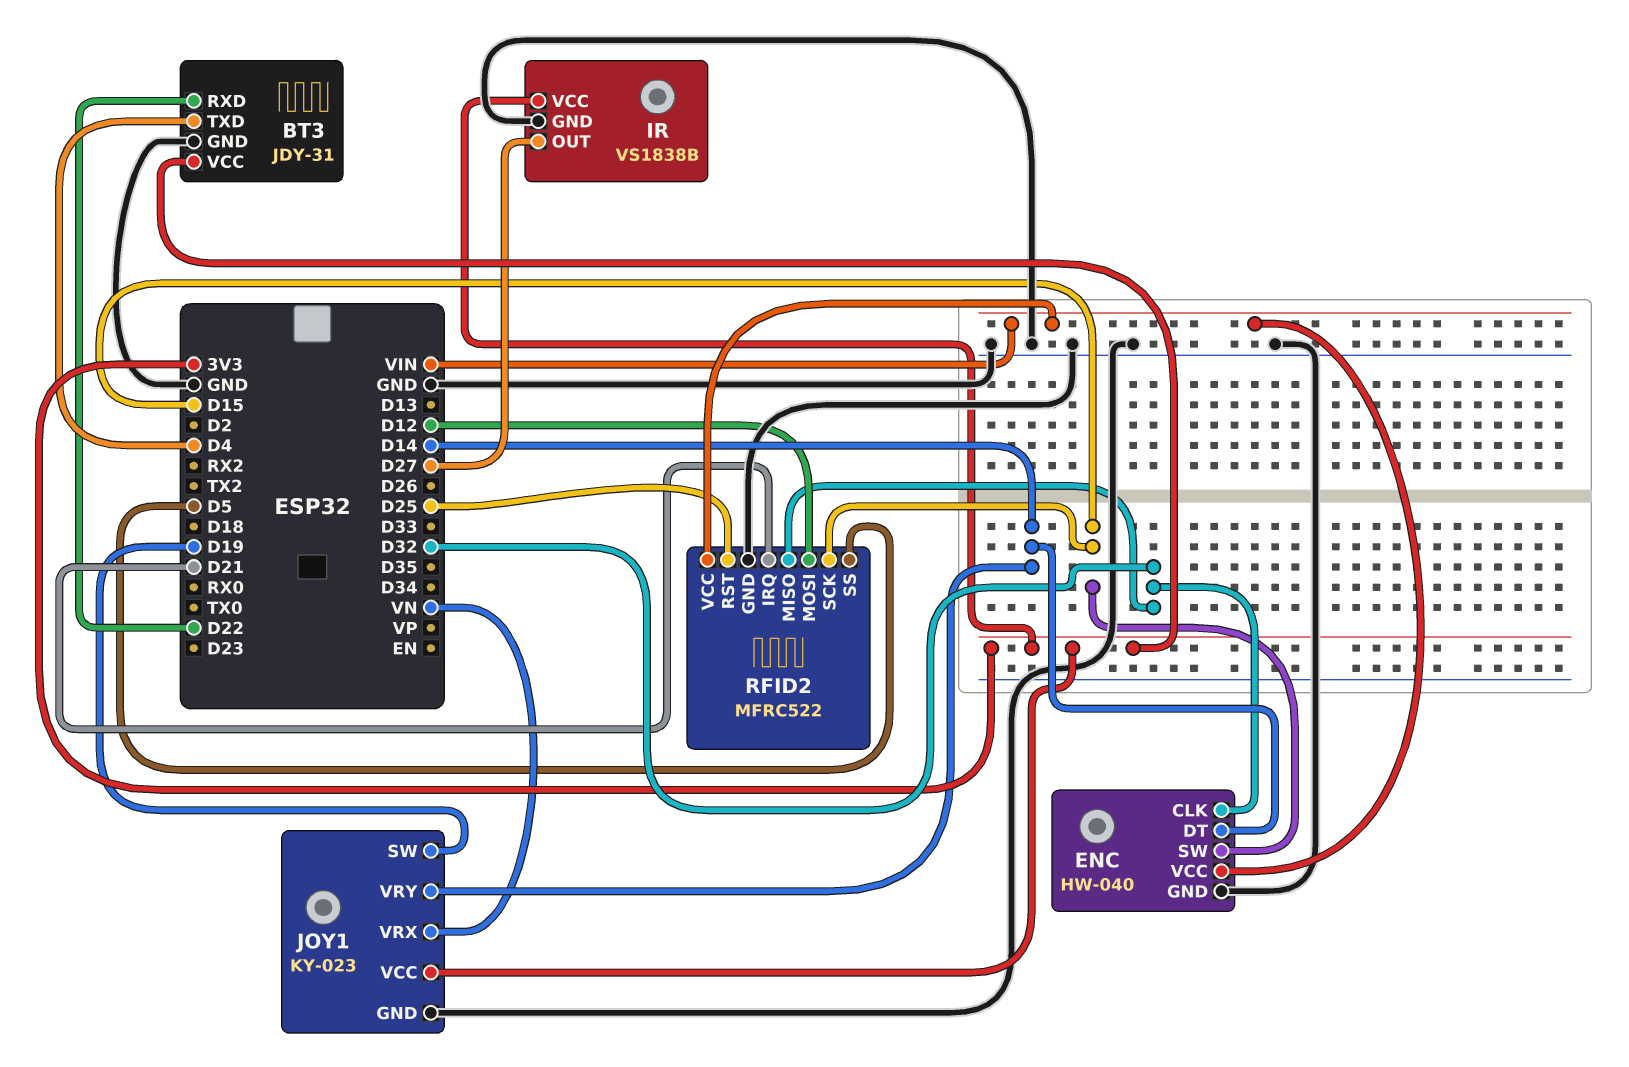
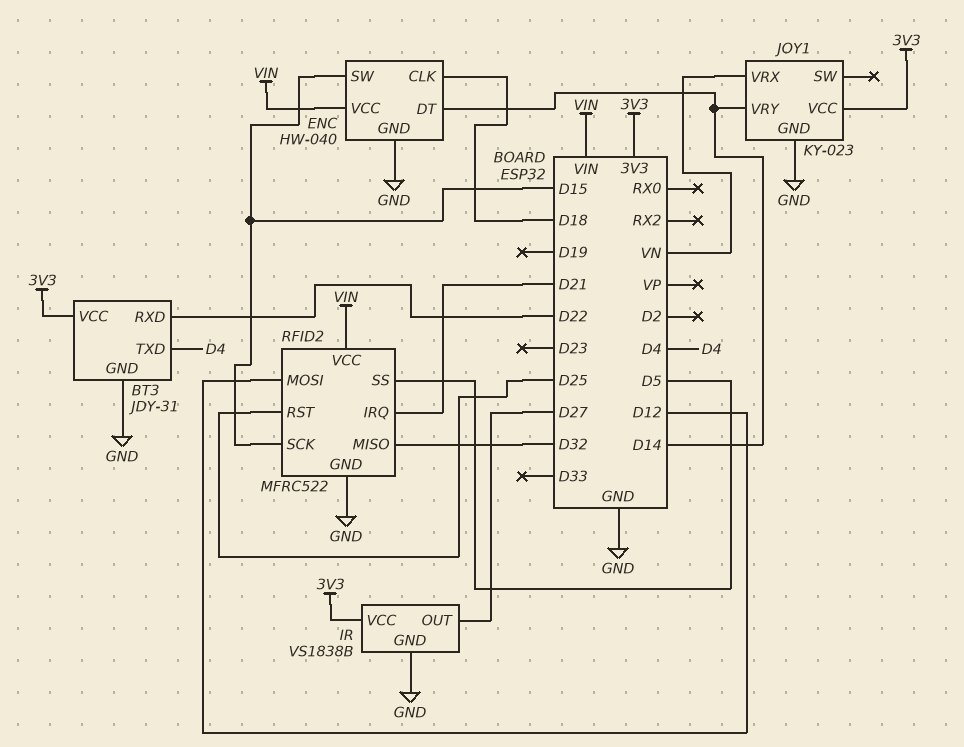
ENC pin CLK: D32 -> D18
JOY1 pin SW: D19 -> none

